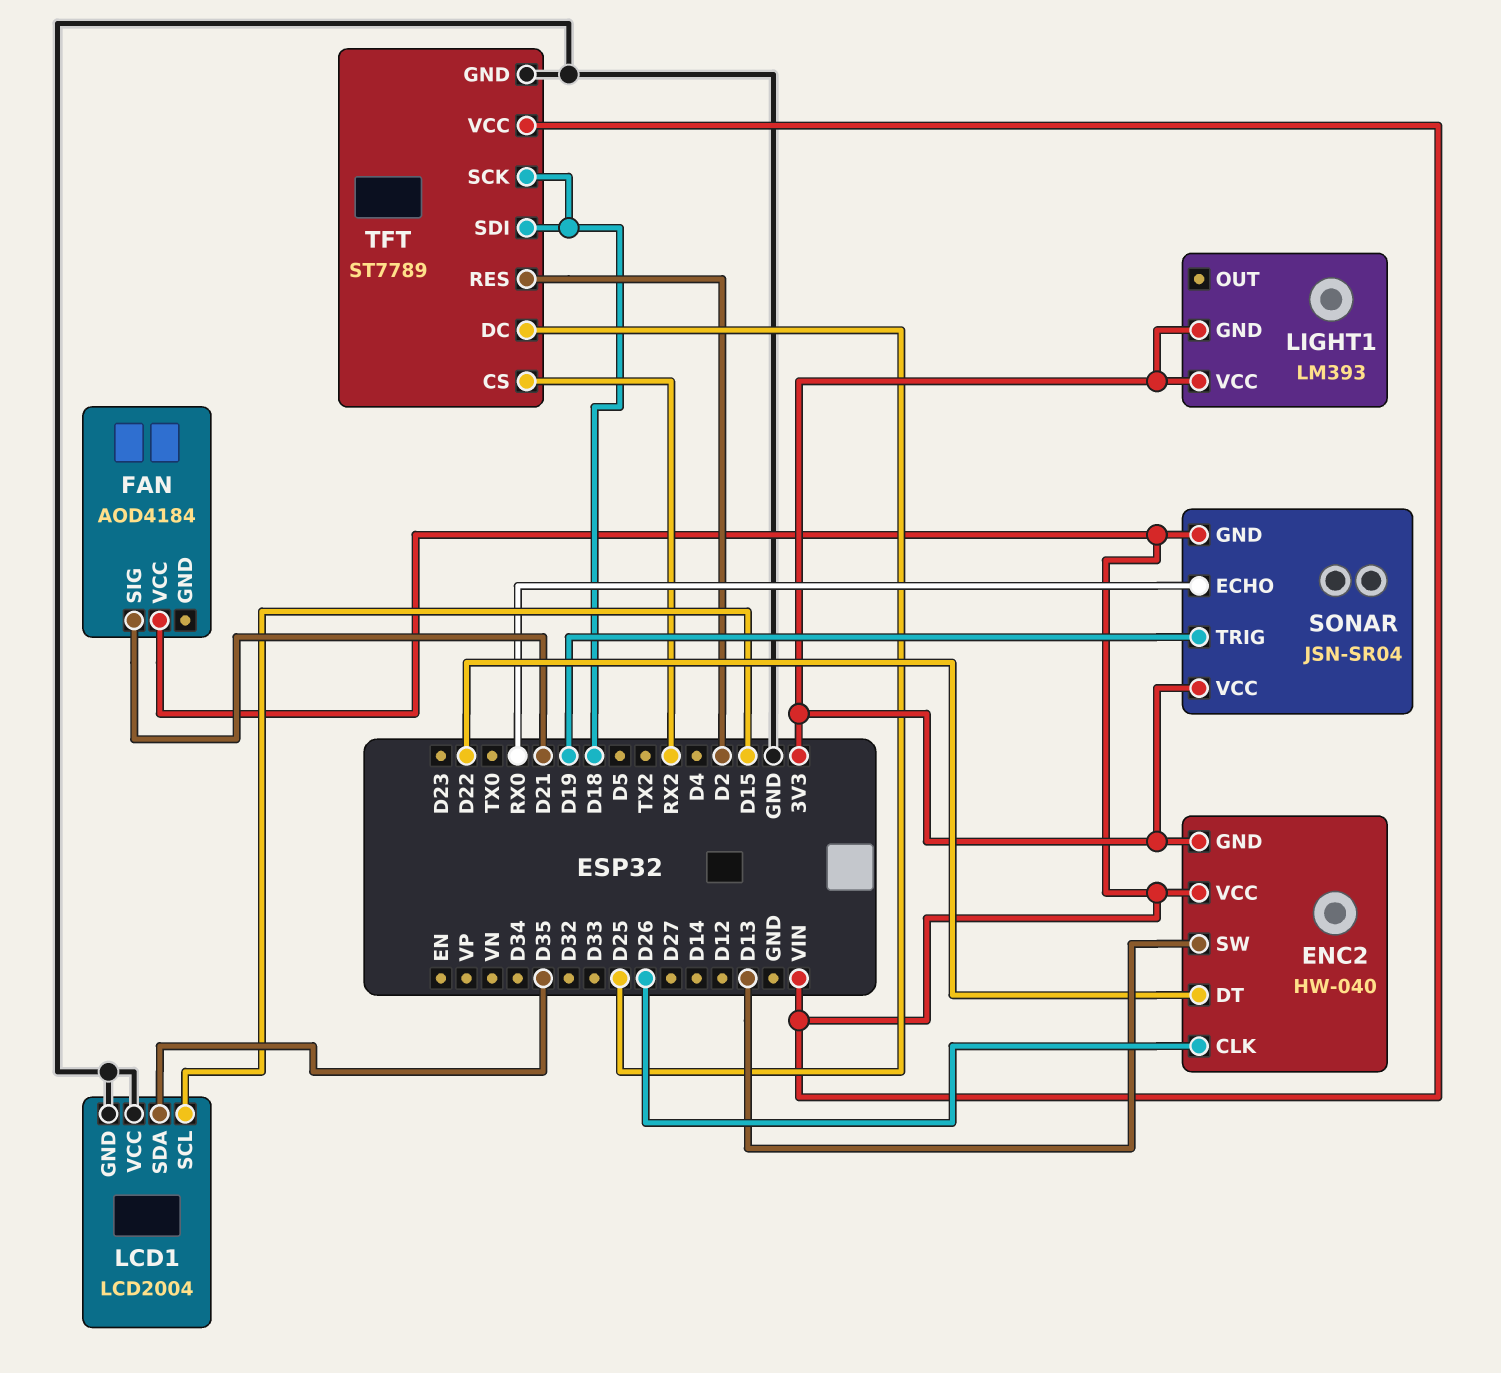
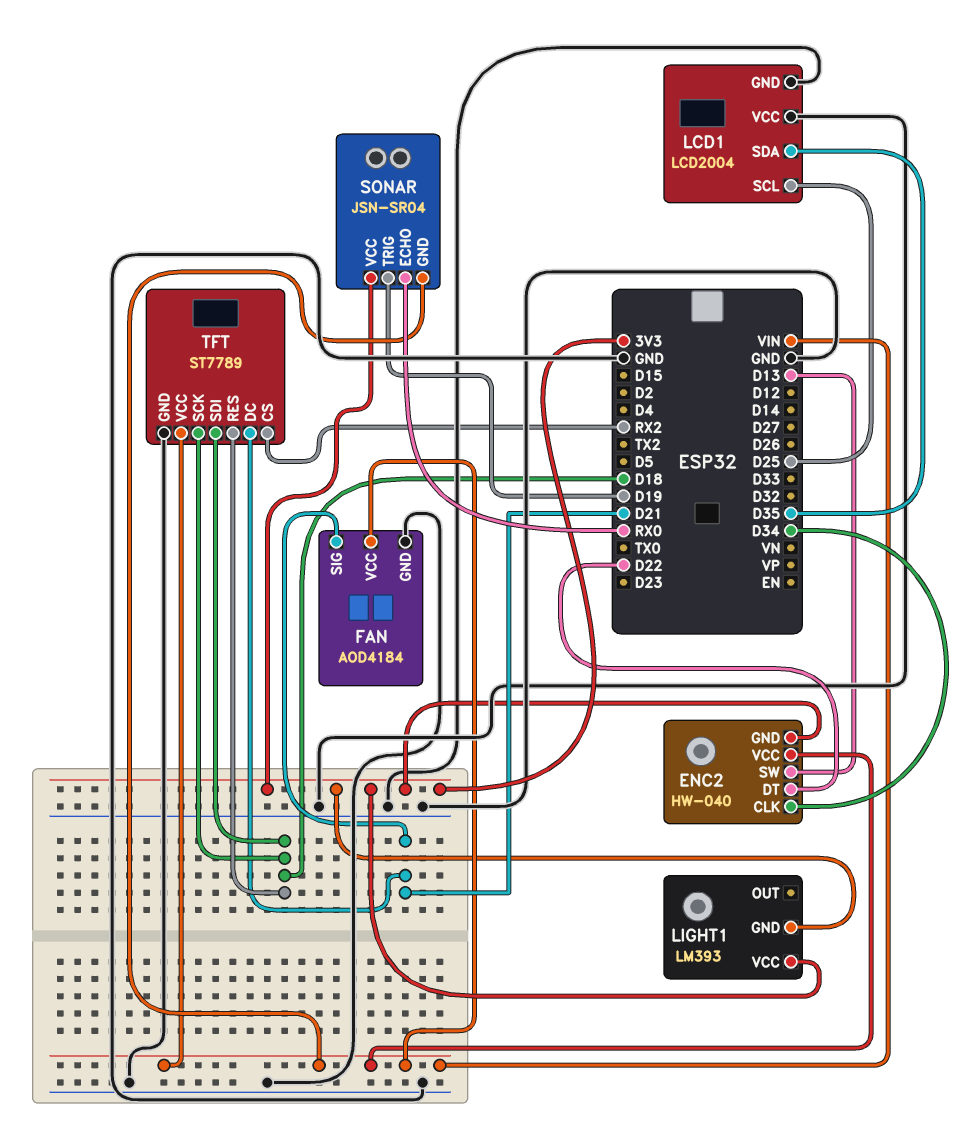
ENC2 pin CLK: D26 -> D34
FAN pin GND: none -> GND
LCD1 pin SCL: D15 -> D25
TFT pin DC: D25 -> D21
TFT pin RES: D2 -> D18

